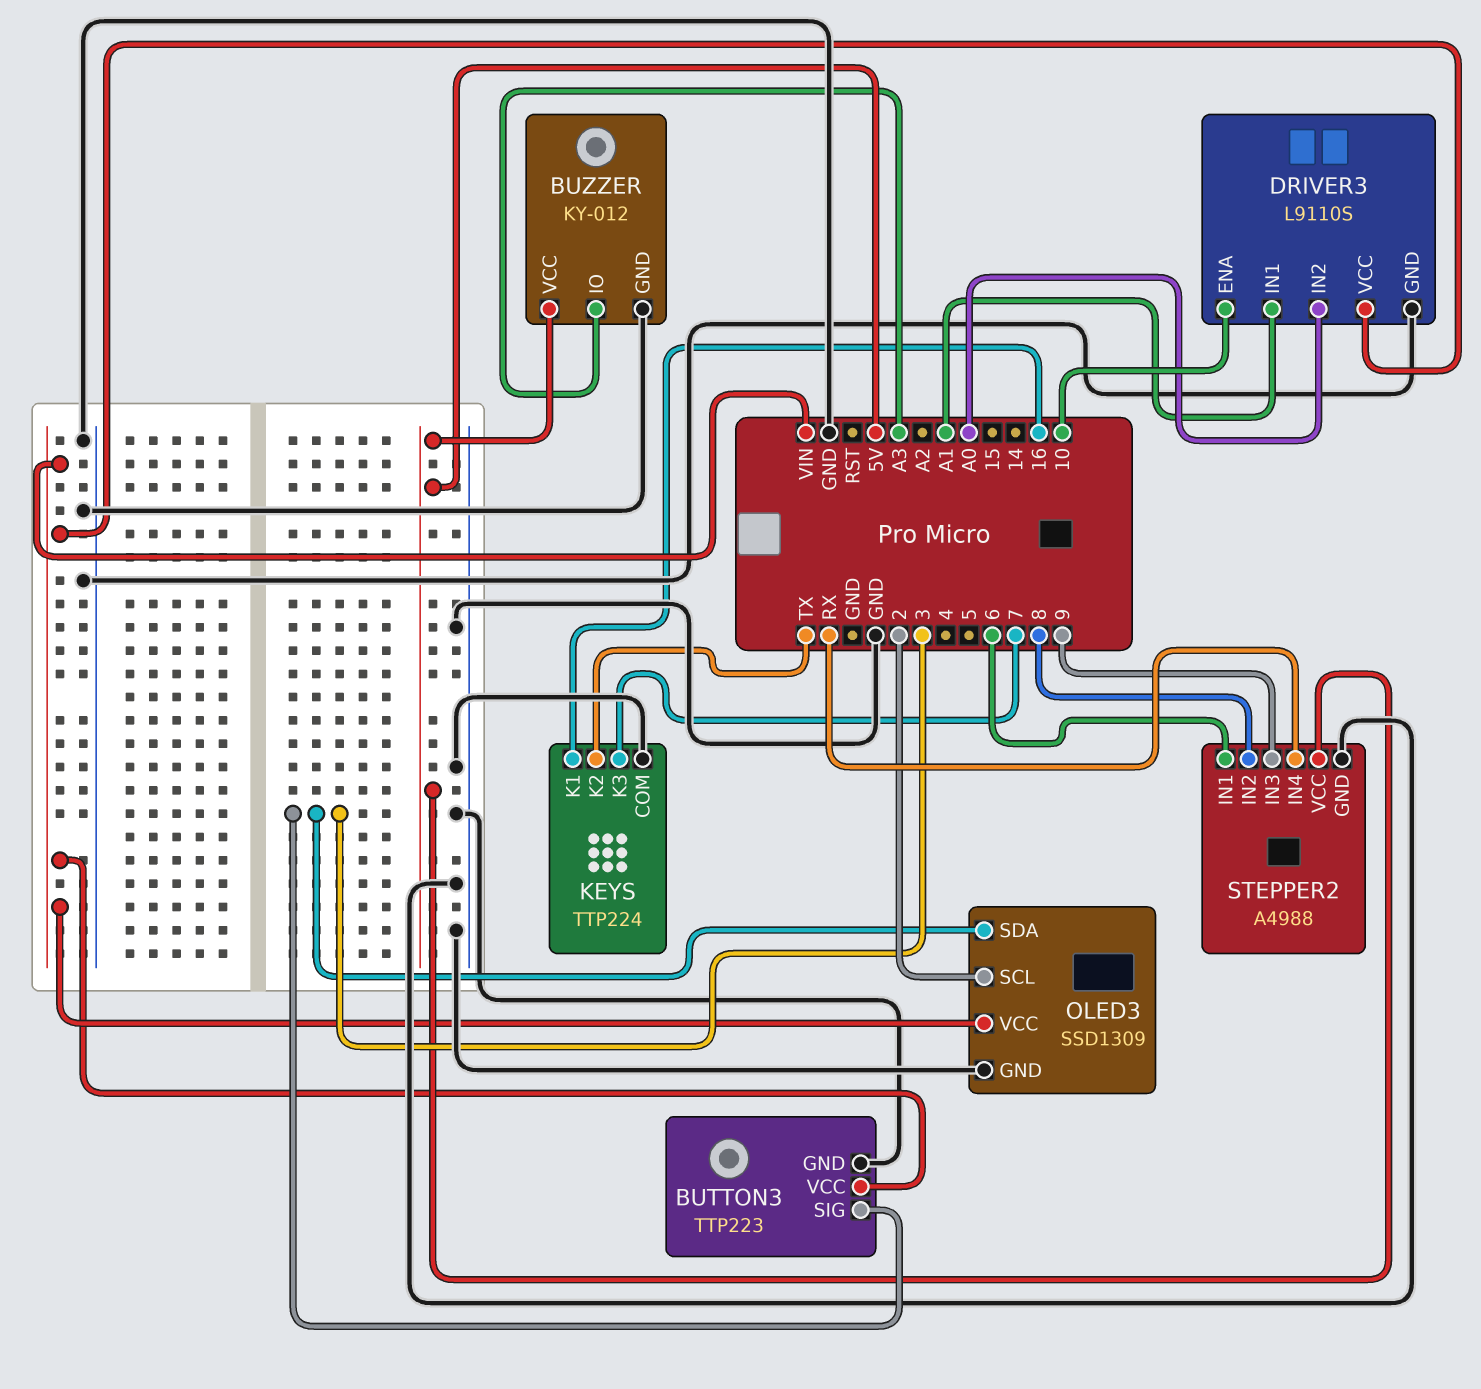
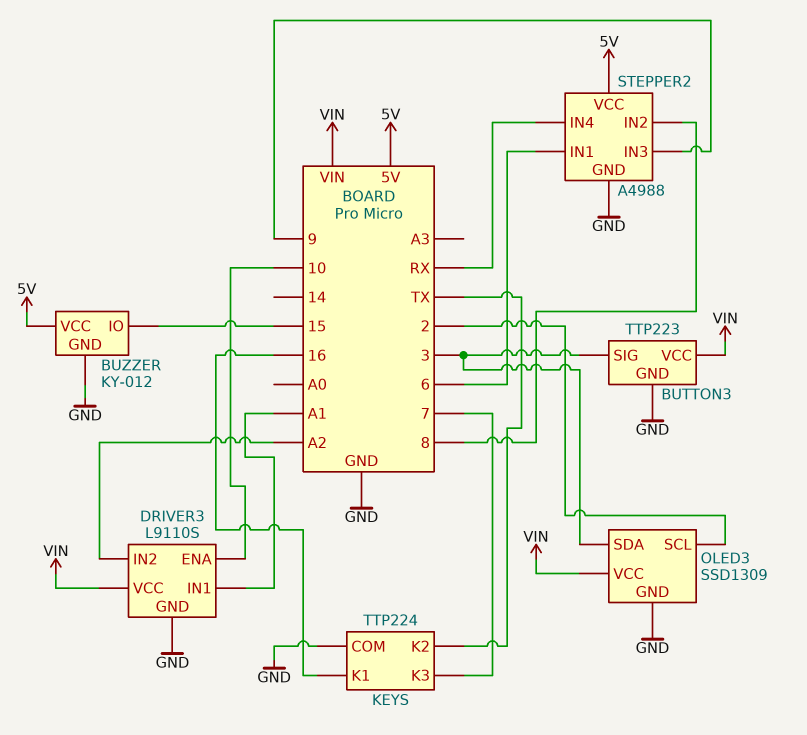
BUZZER pin IO: A3 -> 15
DRIVER3 pin IN2: A0 -> A2

